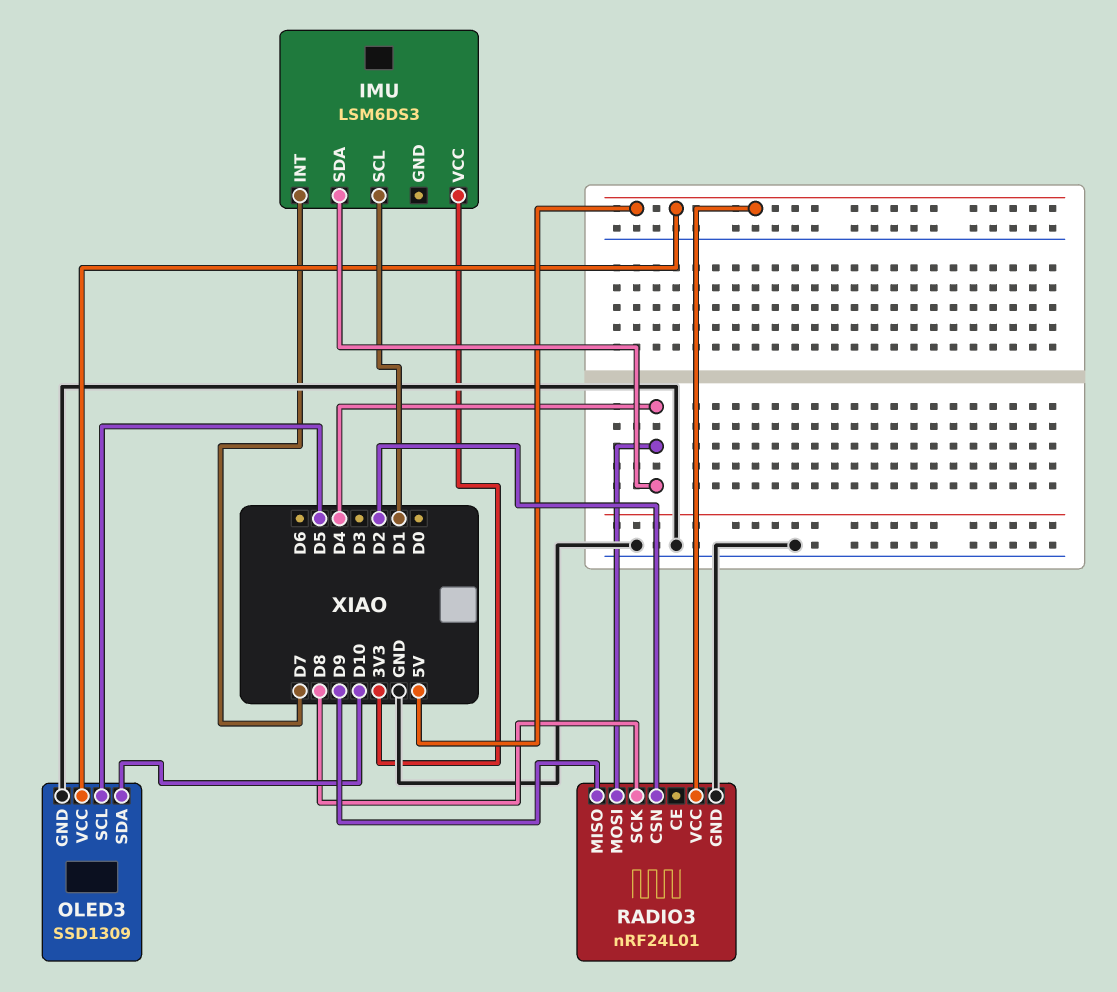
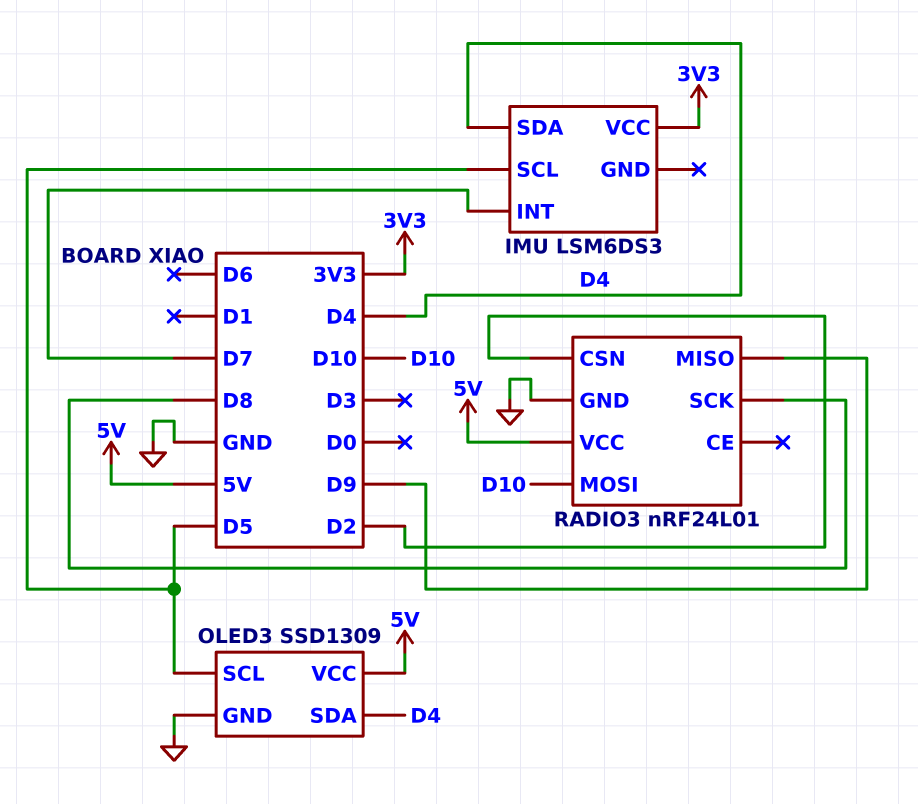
IMU pin SCL: D1 -> D5
OLED3 pin SDA: D10 -> D4
RADIO3 pin MOSI: D4 -> D10

